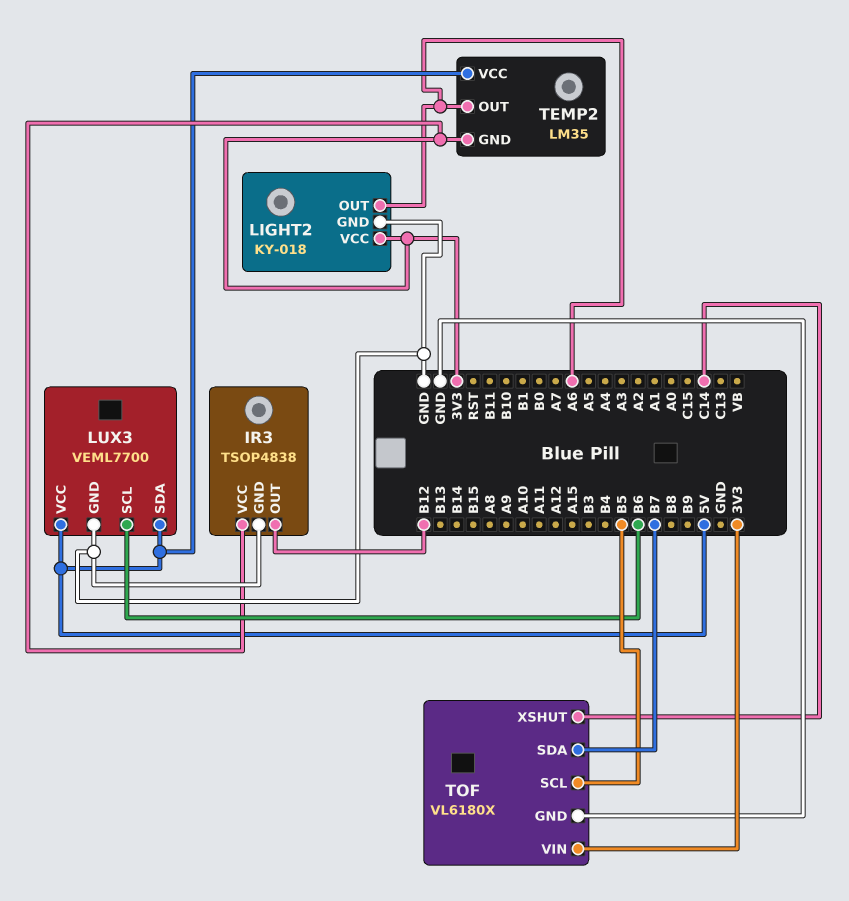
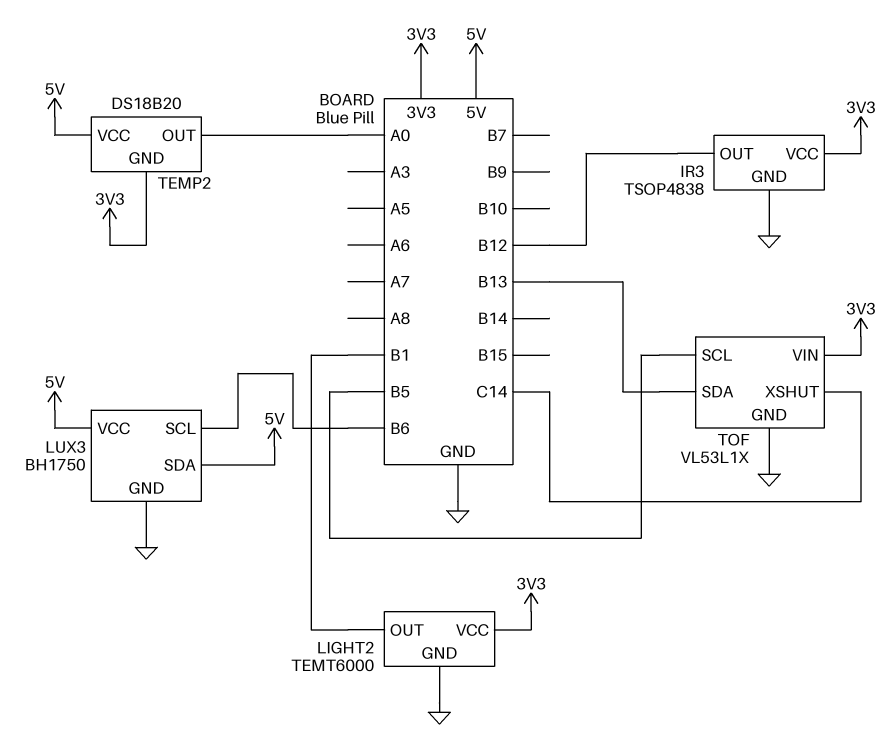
LIGHT2: KY-018 -> TEMT6000
LIGHT2 pin OUT: A6 -> B1
LUX3: VEML7700 -> BH1750
TEMP2: LM35 -> DS18B20
TEMP2 pin OUT: A6 -> A0
TOF: VL6180X -> VL53L1X
TOF pin SDA: B7 -> B13

